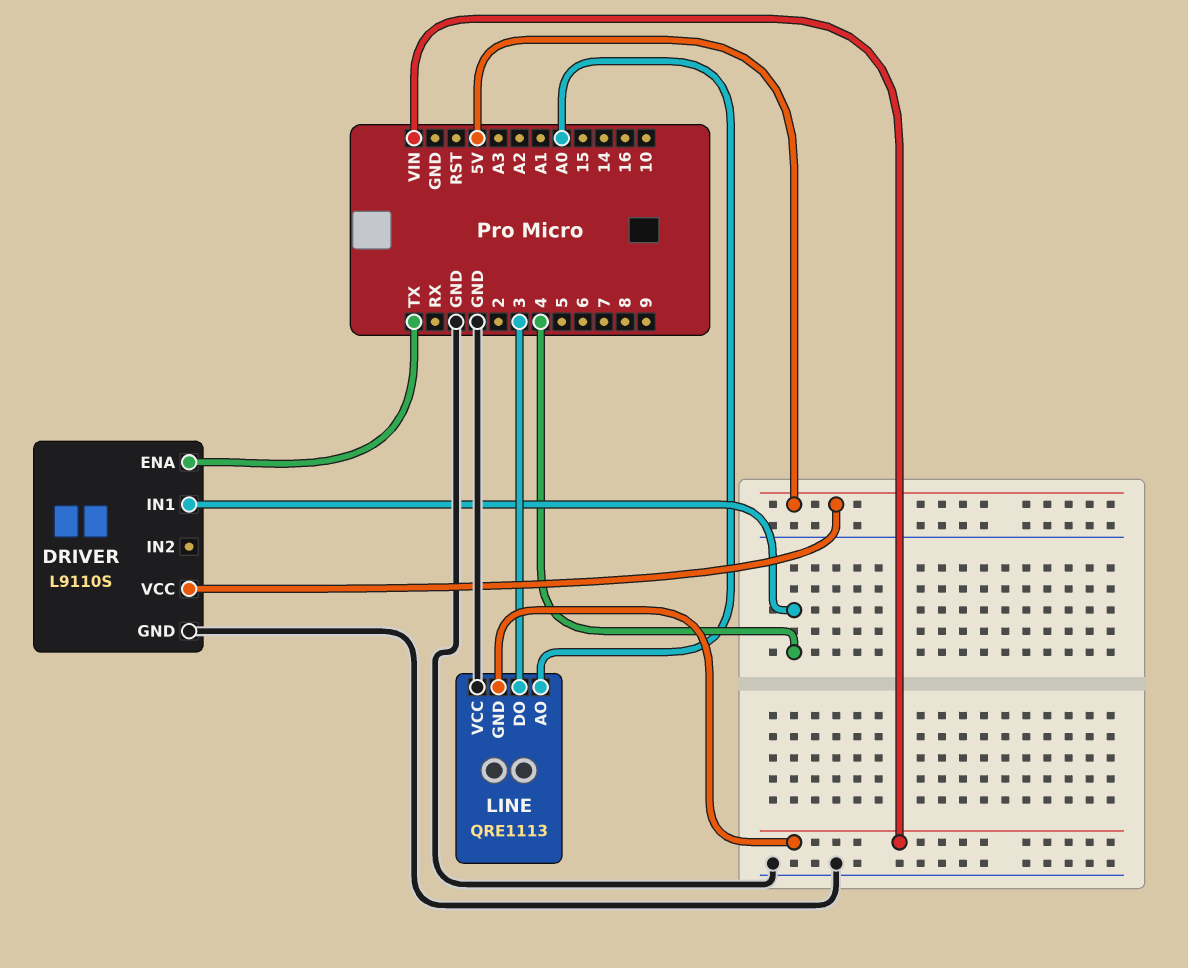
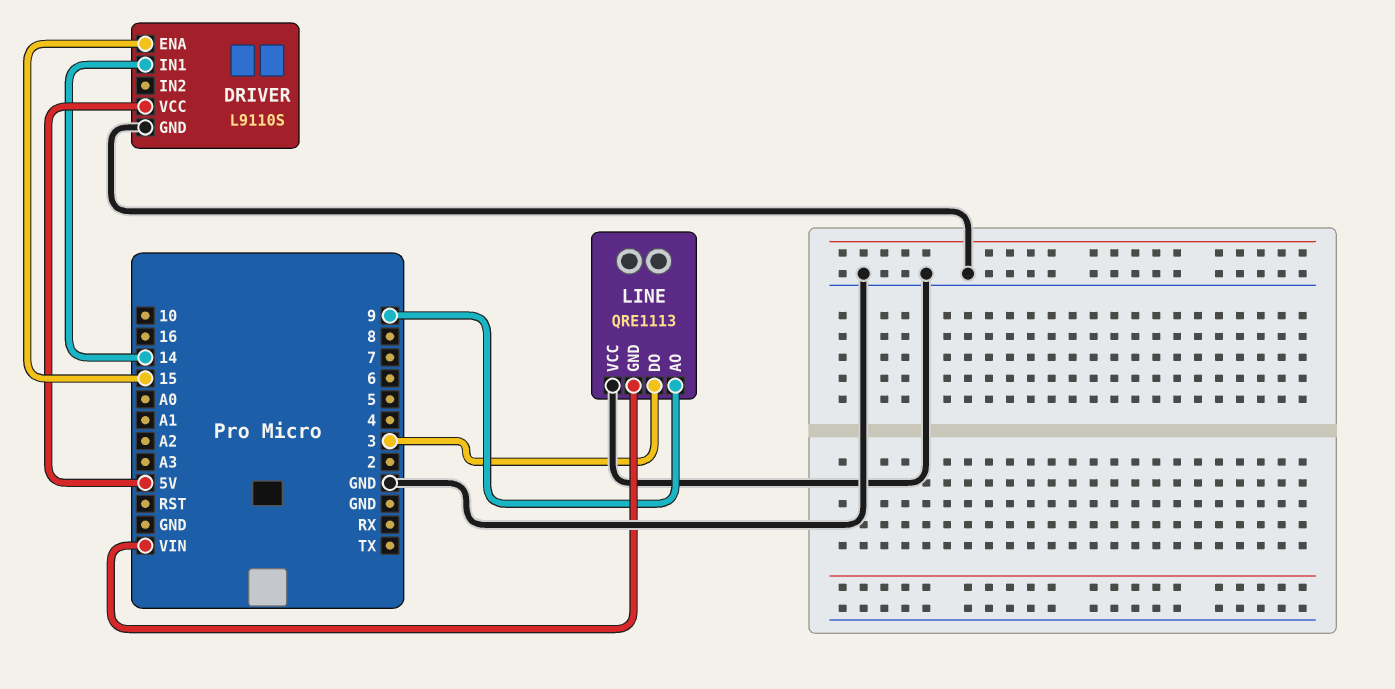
DRIVER pin ENA: TX -> 15
DRIVER pin IN1: 4 -> 14
LINE pin AO: A0 -> 9

